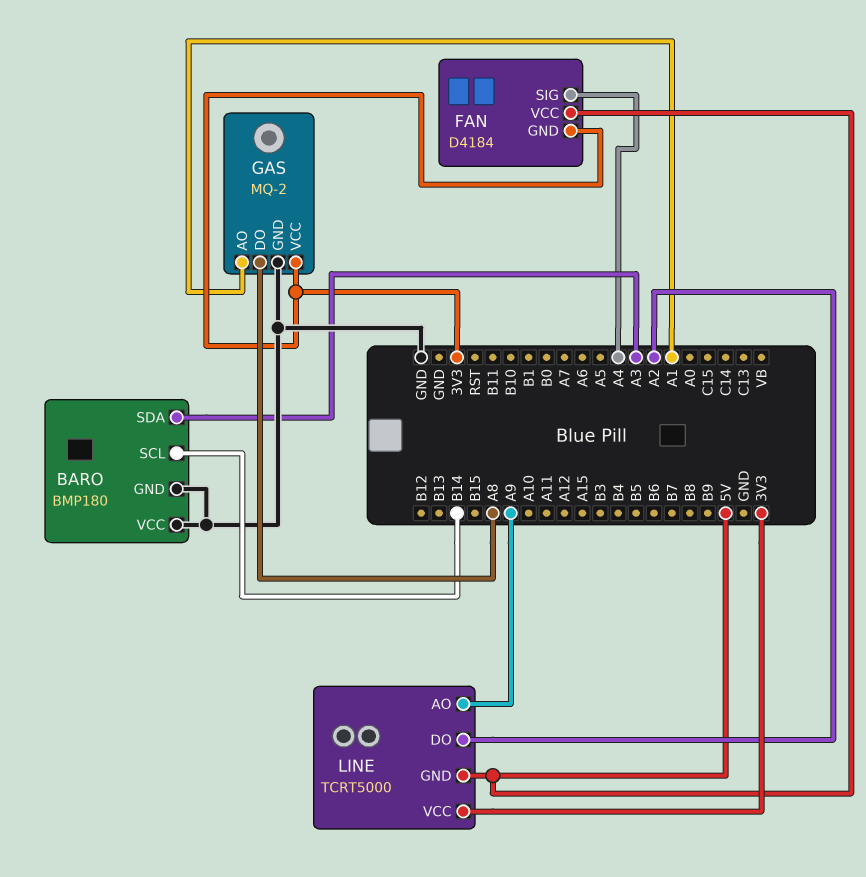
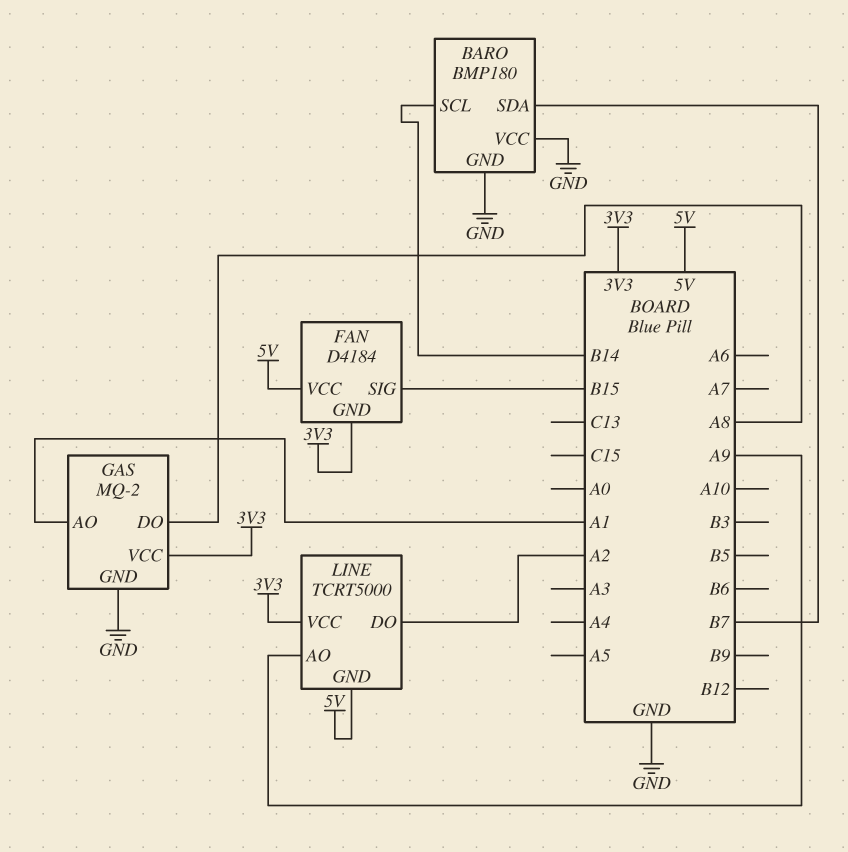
BARO pin SDA: A3 -> B7
FAN pin SIG: A4 -> B15

